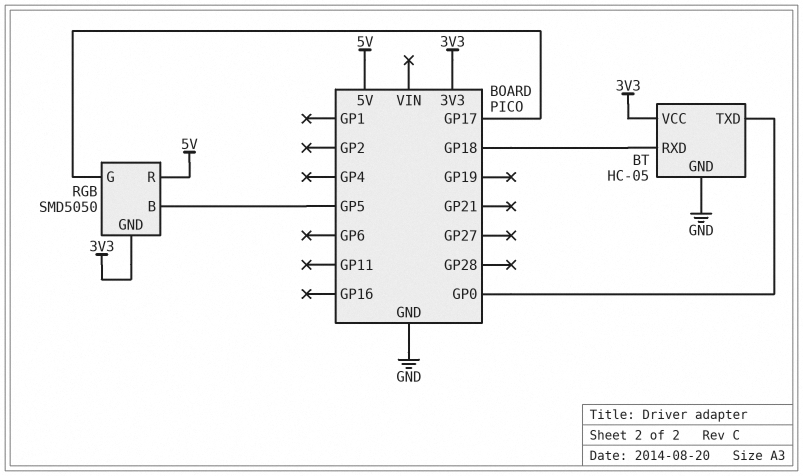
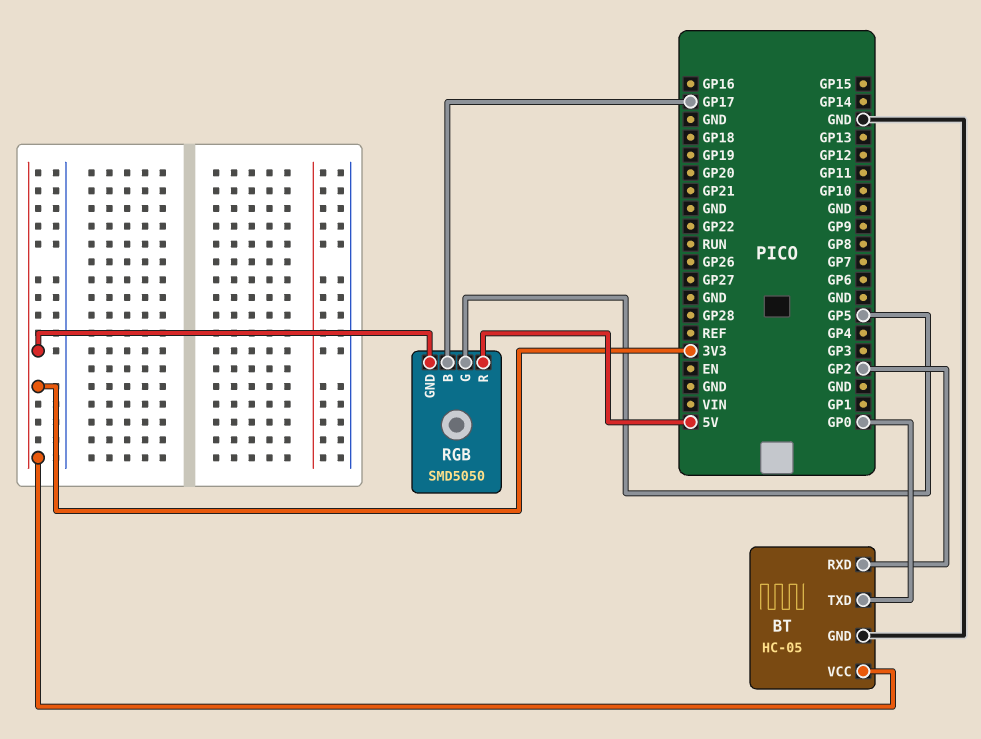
BT pin RXD: GP18 -> GP2
RGB pin B: GP5 -> GP17
RGB pin G: GP17 -> GP5

